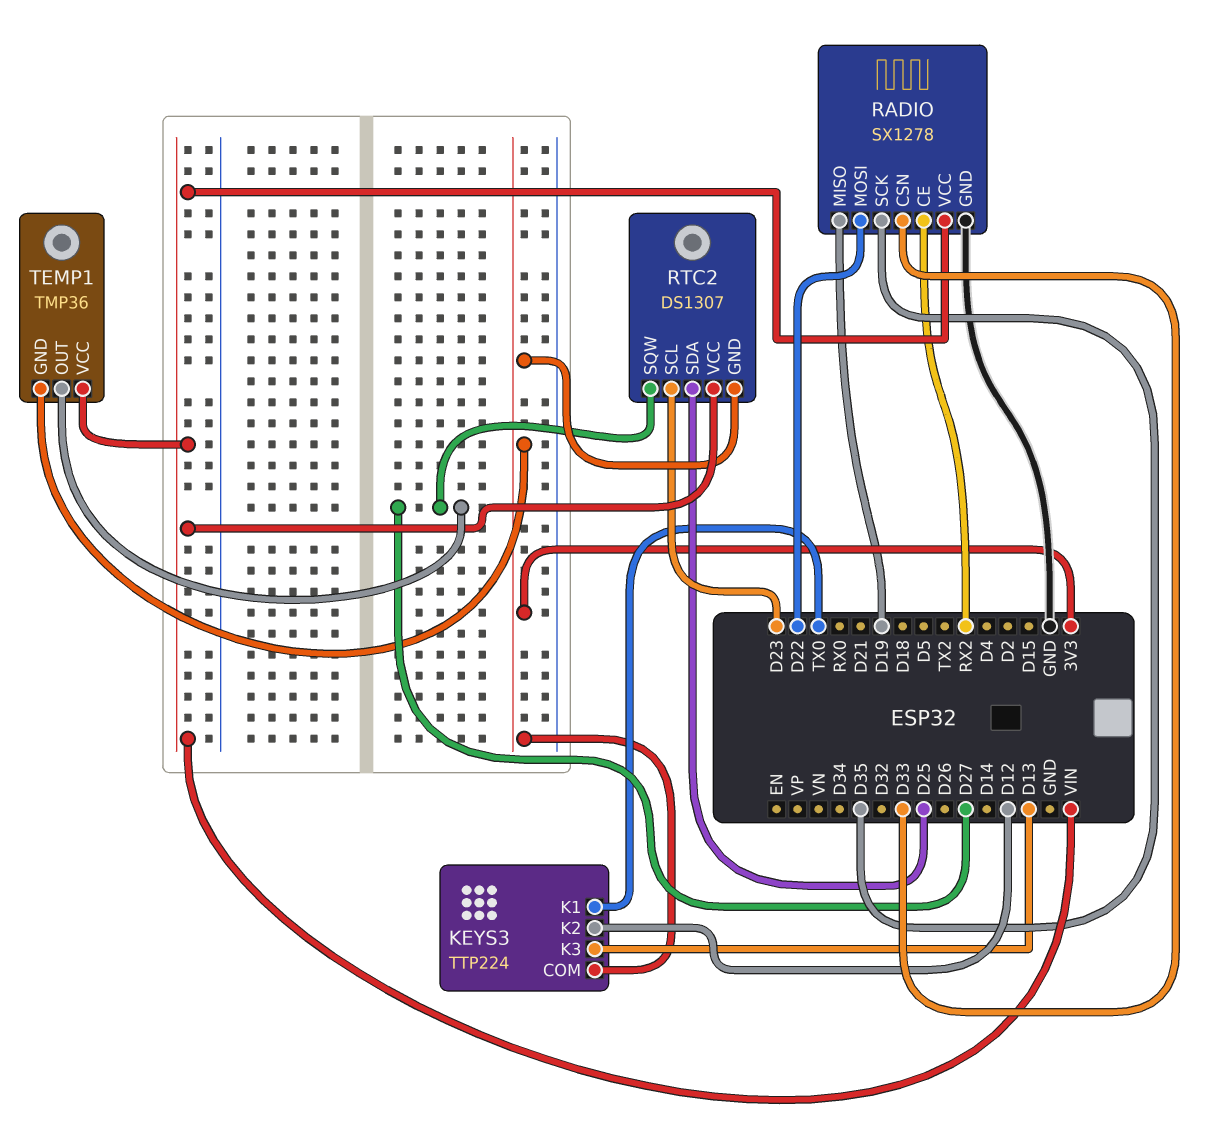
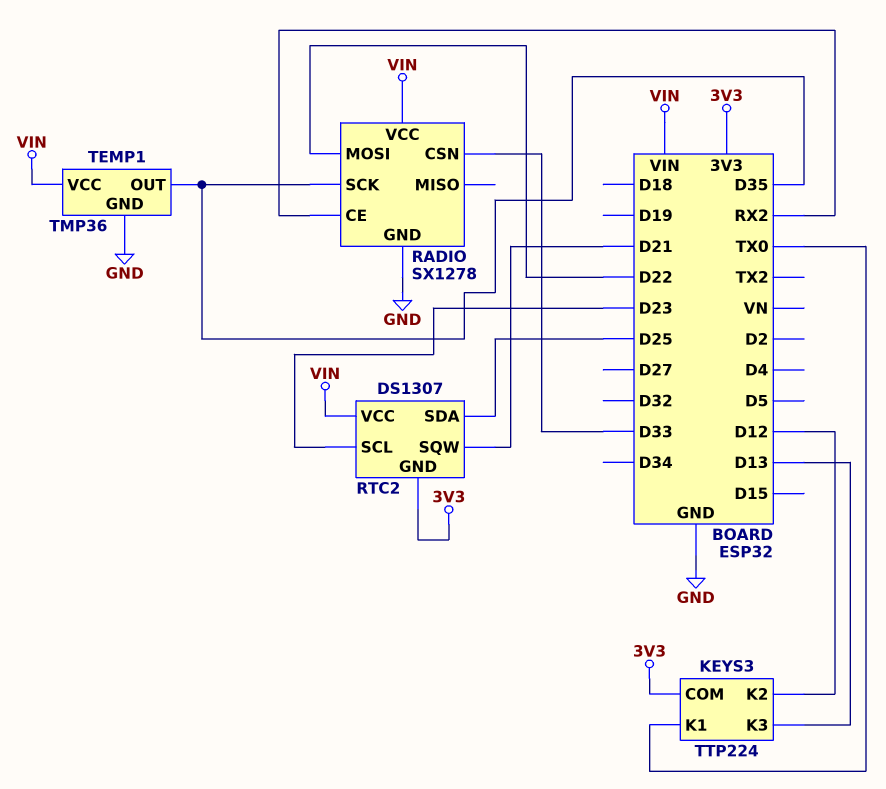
RADIO pin MISO: D19 -> none
RTC2 pin SQW: D27 -> D21
TEMP1 pin GND: 3V3 -> GND
TEMP1 pin OUT: D27 -> D35

